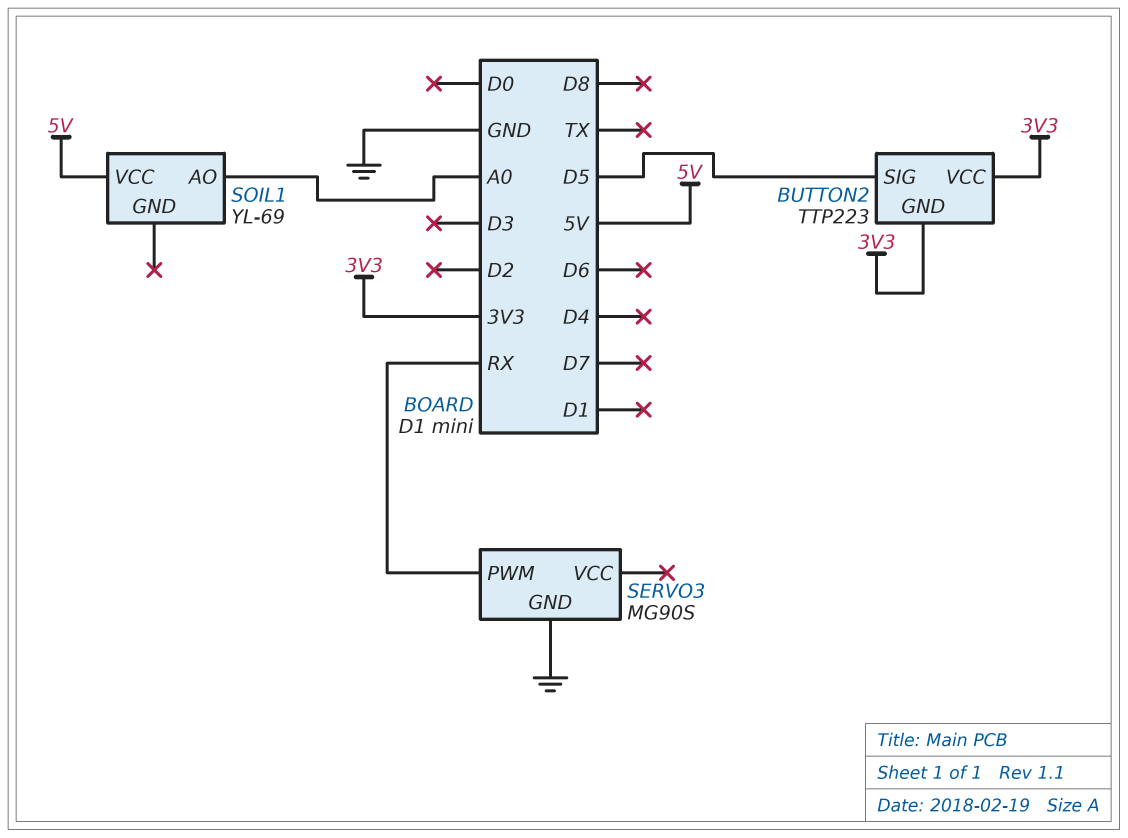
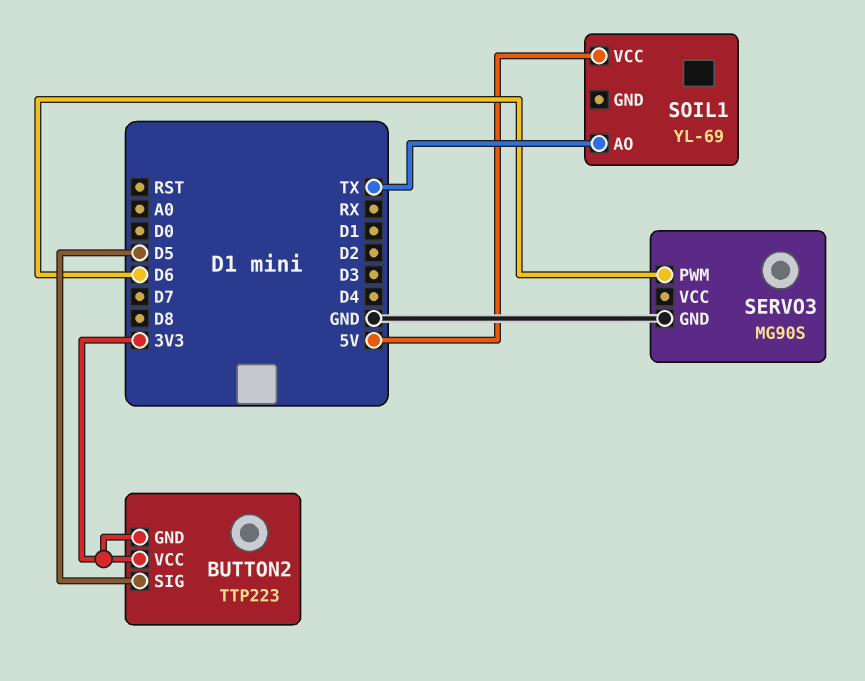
SERVO3 pin PWM: RX -> D6
SOIL1 pin AO: A0 -> TX

